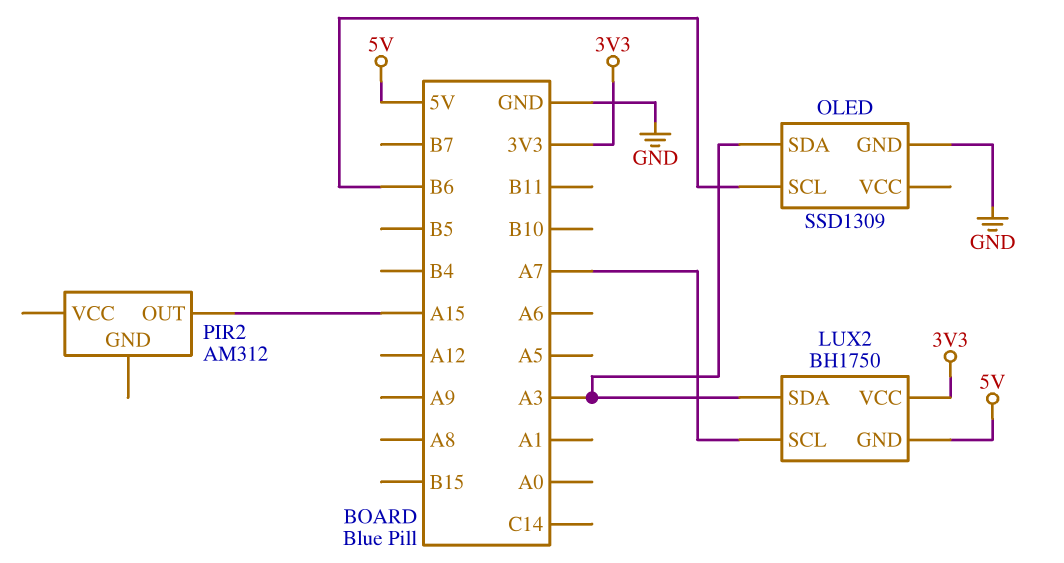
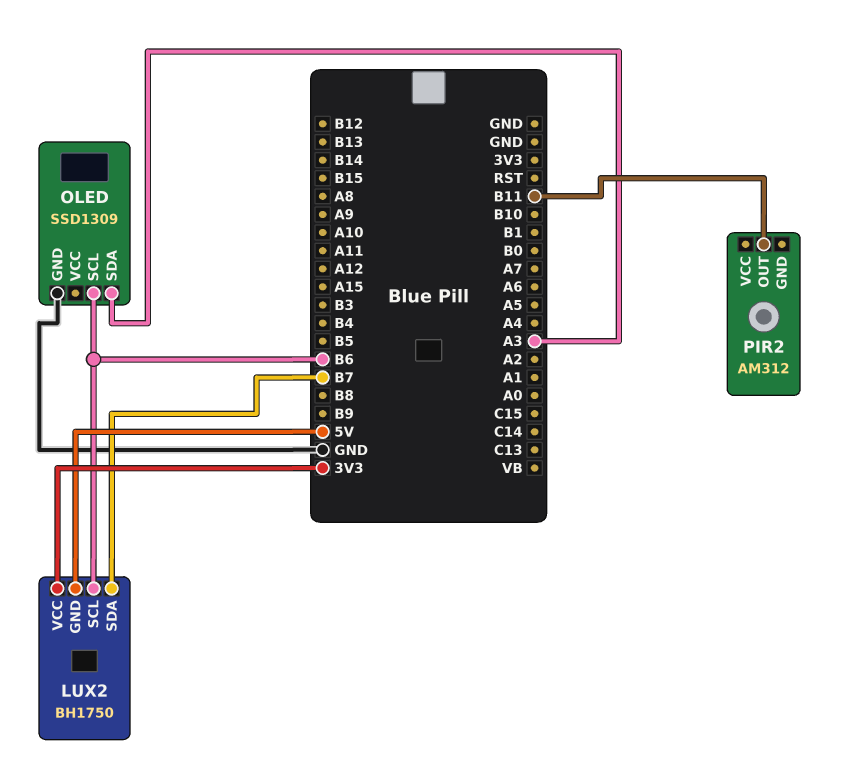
LUX2 pin SCL: A7 -> B6
LUX2 pin SDA: A3 -> B7
PIR2 pin OUT: A15 -> B11

